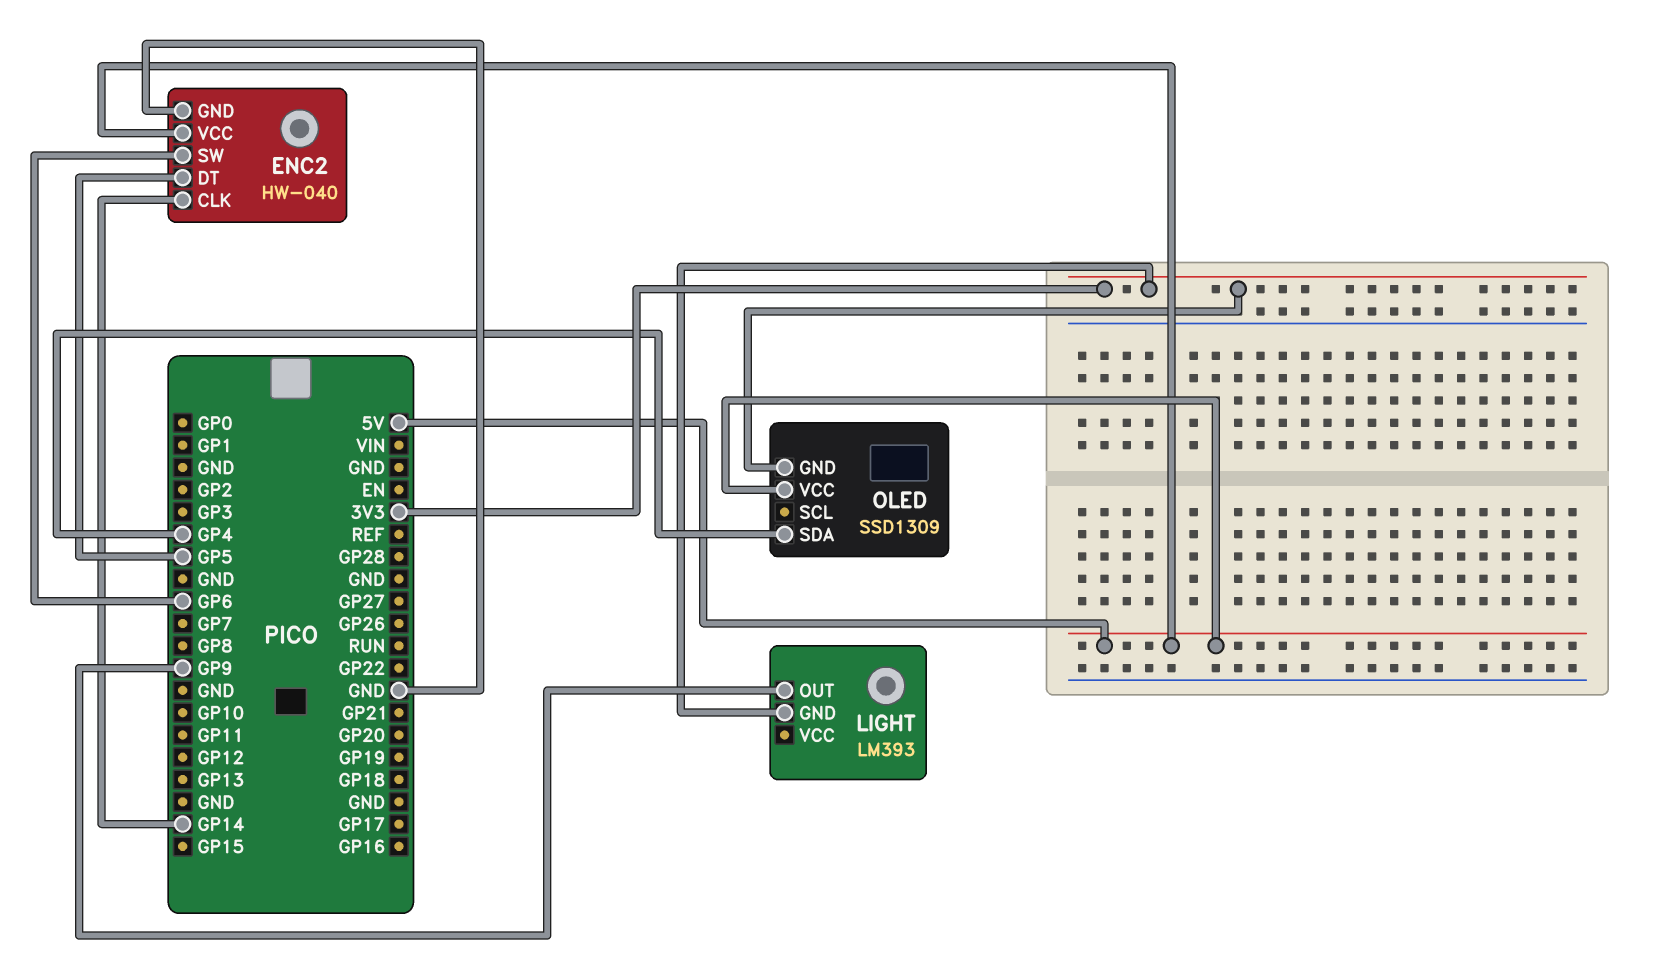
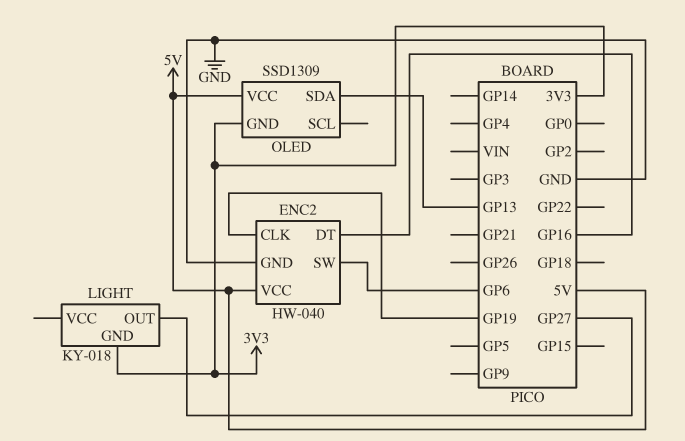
ENC2 pin CLK: GP14 -> GP19
ENC2 pin DT: GP5 -> GP16
LIGHT: LM393 -> KY-018
LIGHT pin OUT: GP9 -> GP27
OLED pin SDA: GP4 -> GP13

